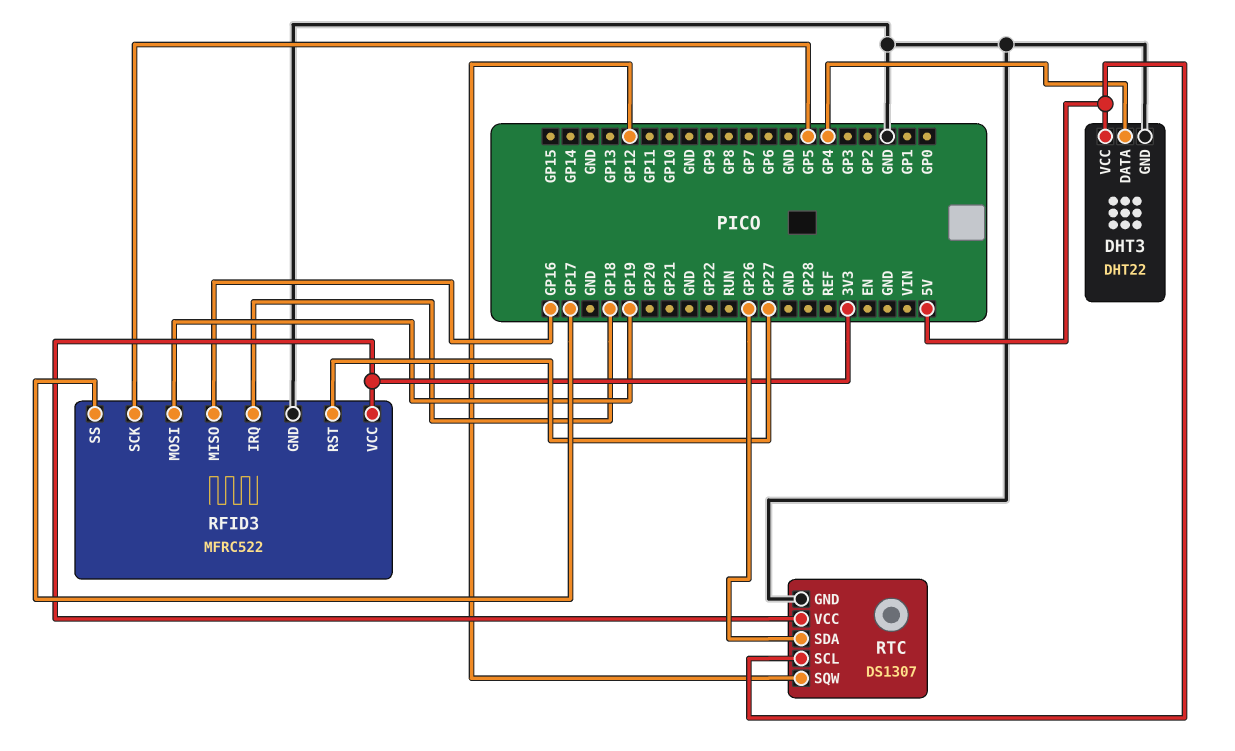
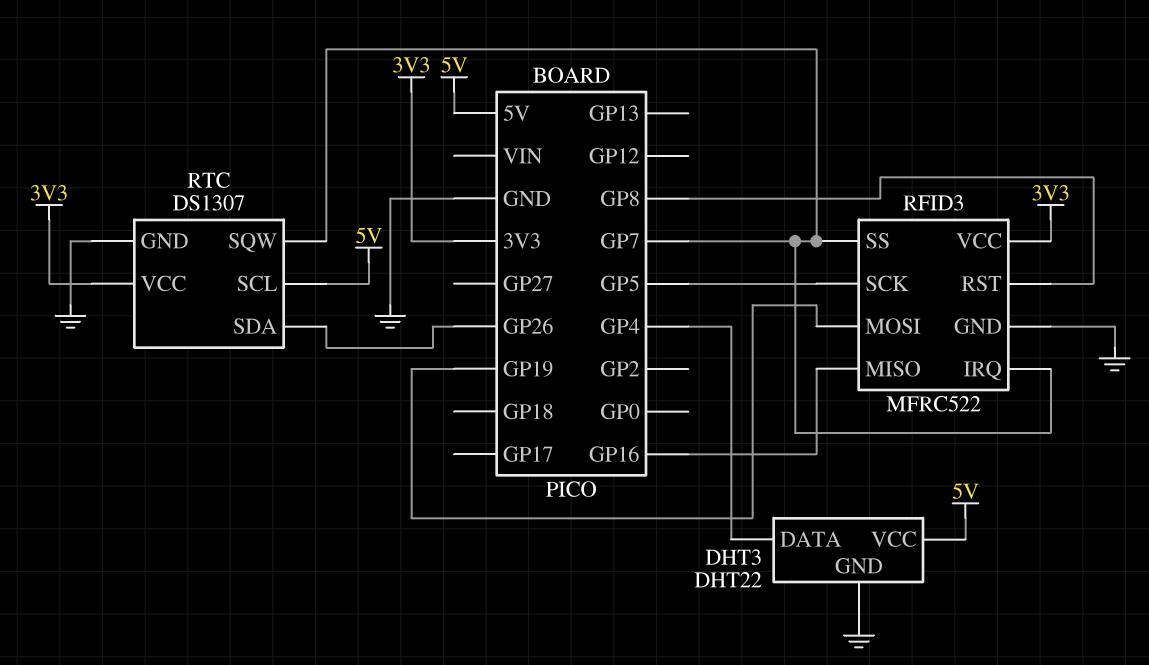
RFID3 pin IRQ: GP18 -> GP7
RFID3 pin RST: GP27 -> GP8
RFID3 pin SS: GP17 -> GP7
RTC pin SQW: GP12 -> GP7

